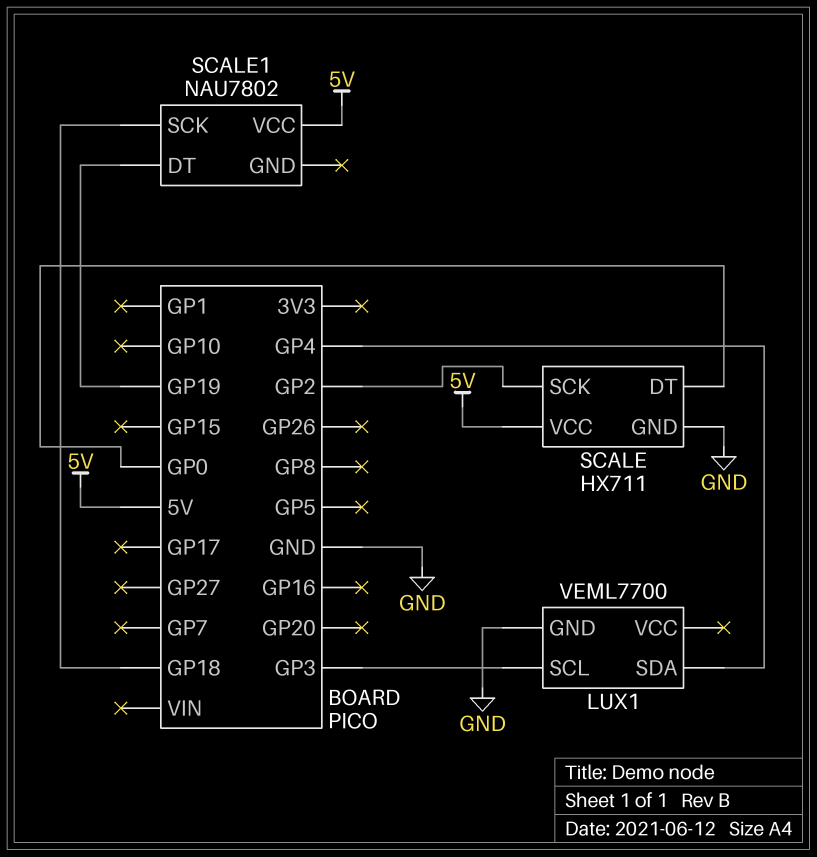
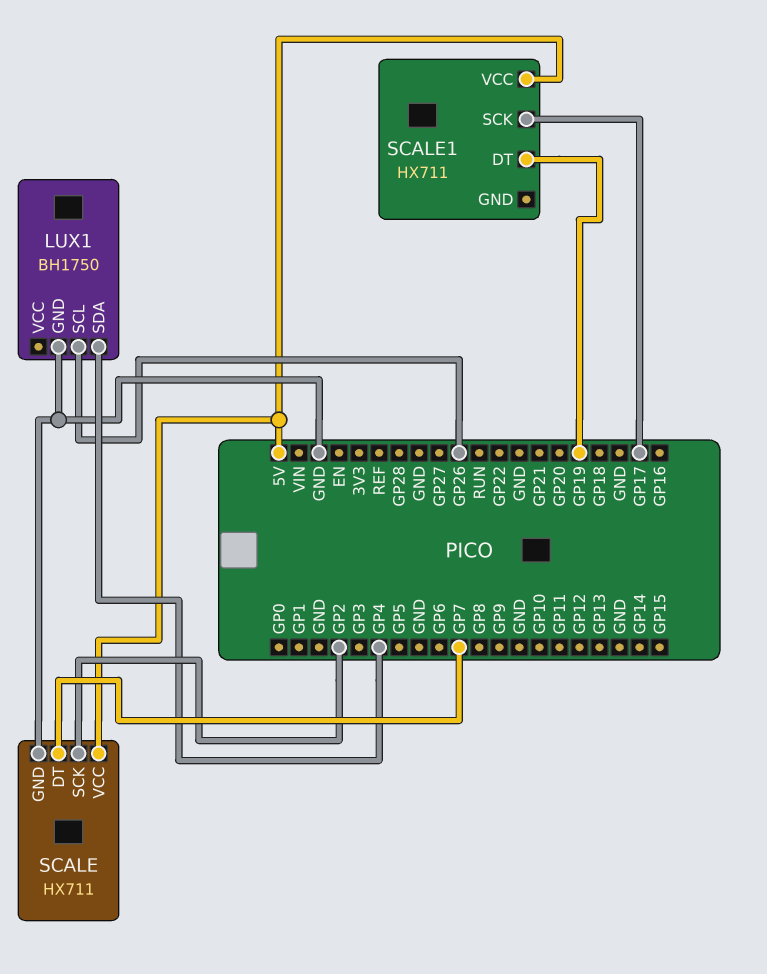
LUX1: VEML7700 -> BH1750
LUX1 pin SCL: GP3 -> GP26
SCALE pin DT: GP0 -> GP7
SCALE1: NAU7802 -> HX711
SCALE1 pin SCK: GP18 -> GP17

